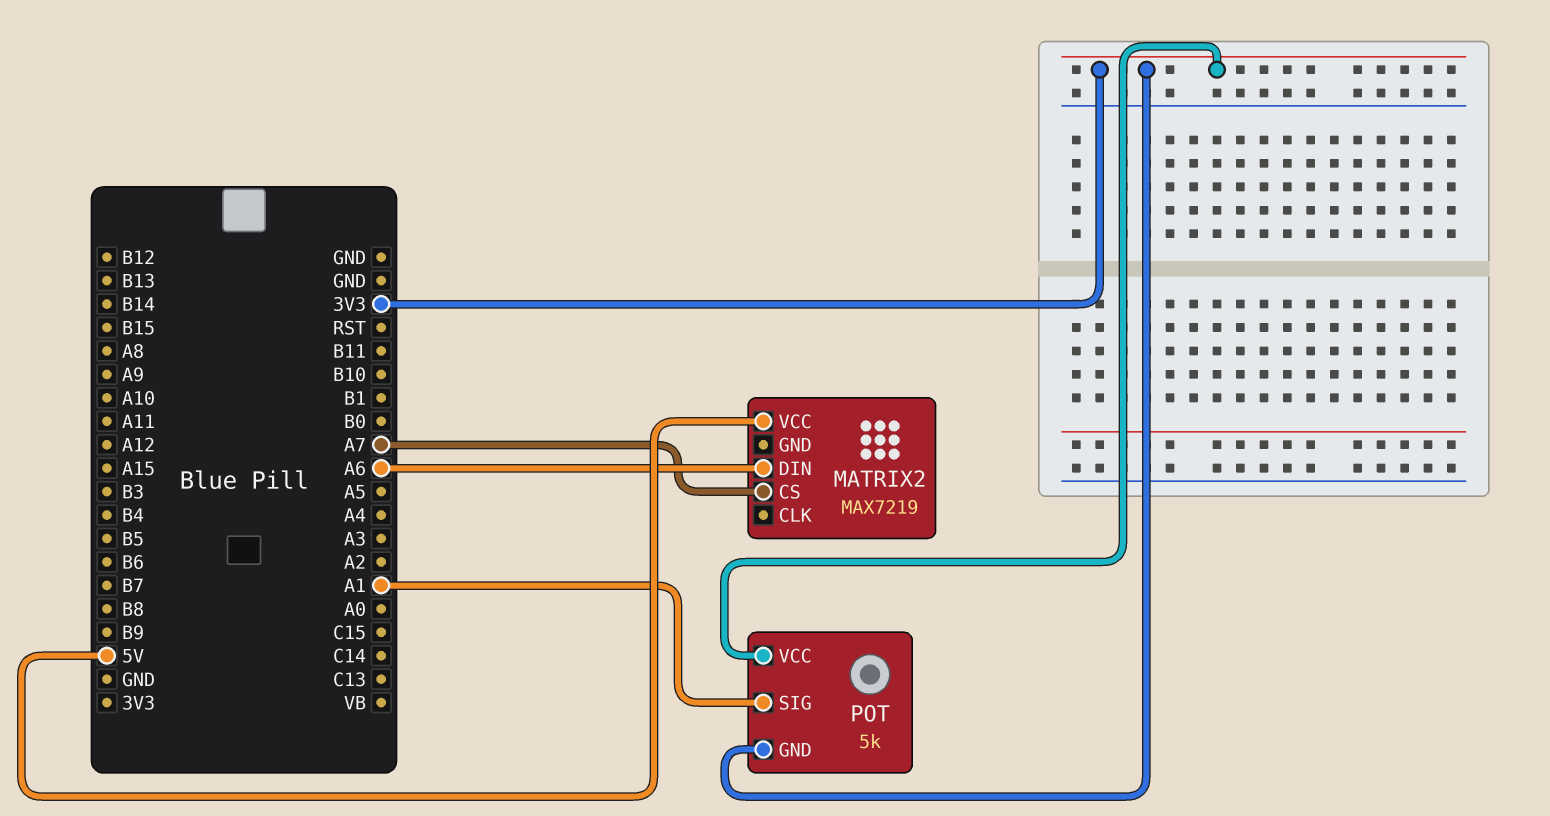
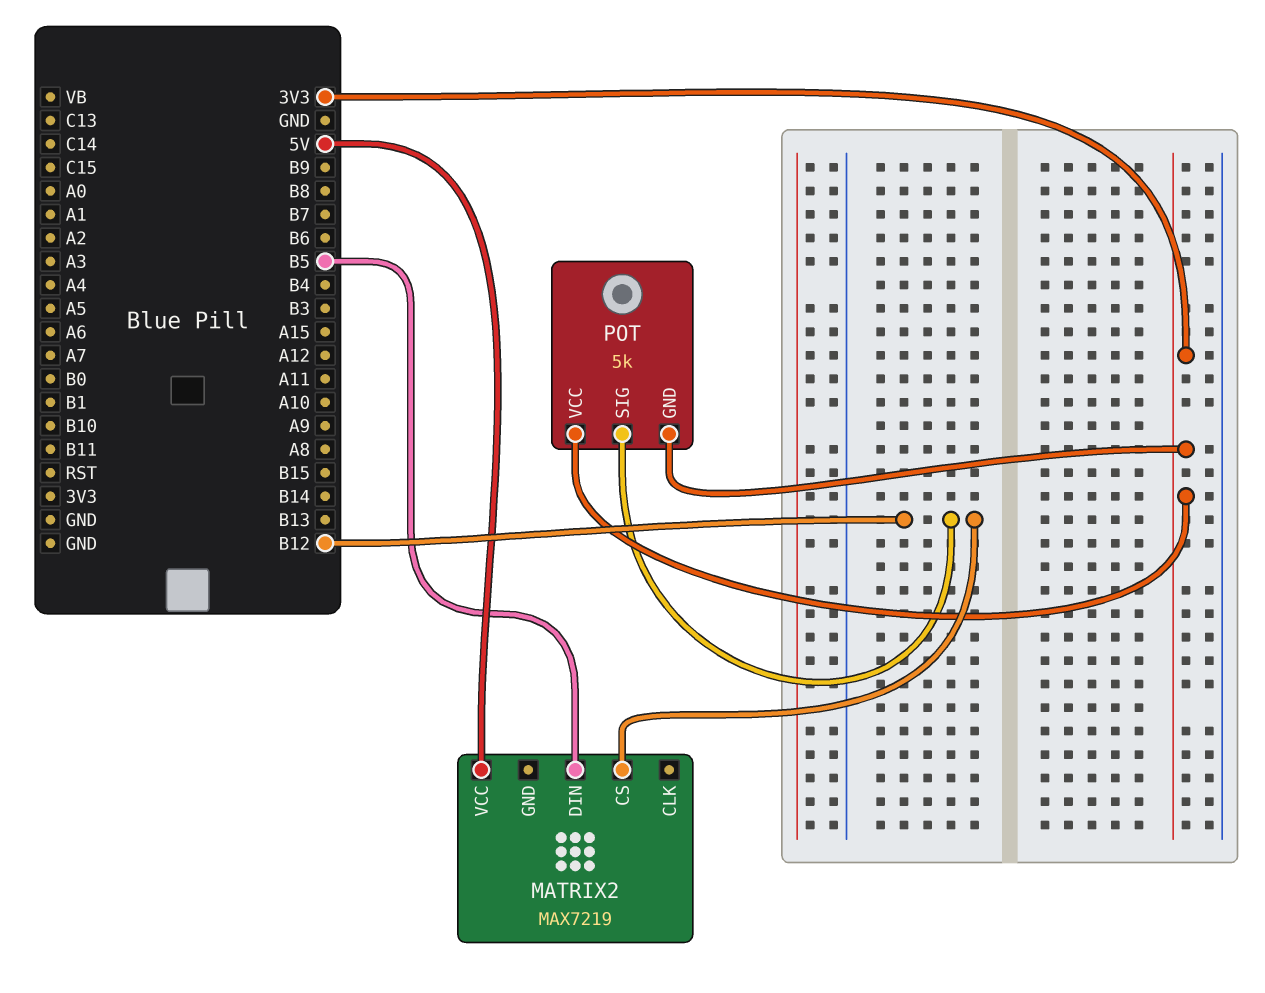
MATRIX2 pin CS: A7 -> B12
MATRIX2 pin DIN: A6 -> B5
POT pin SIG: A1 -> B12

